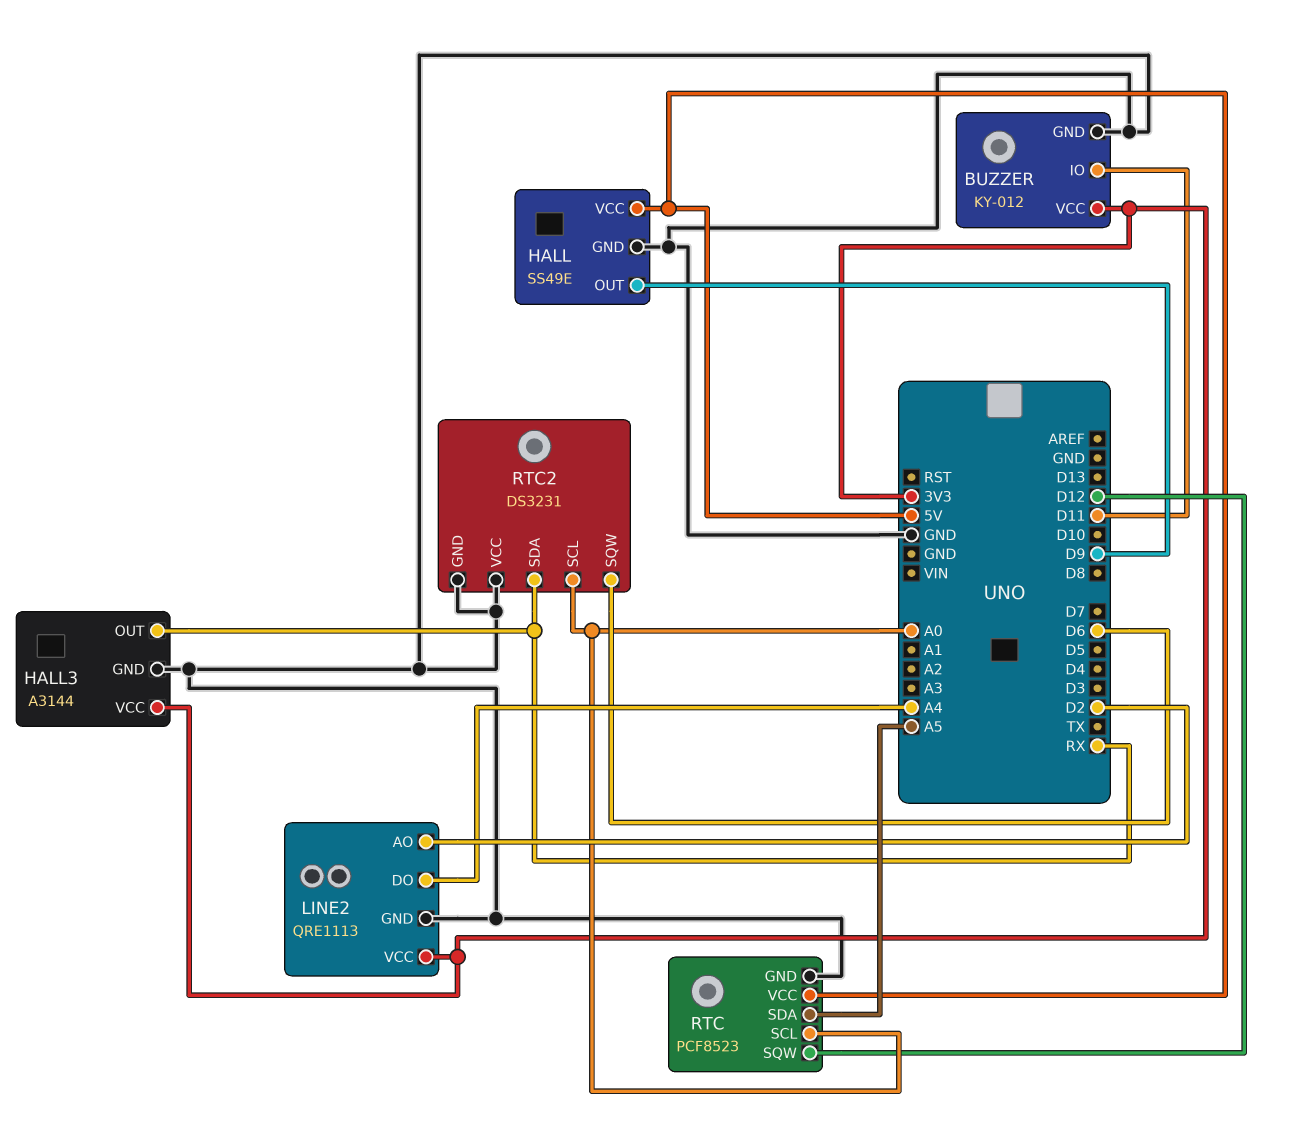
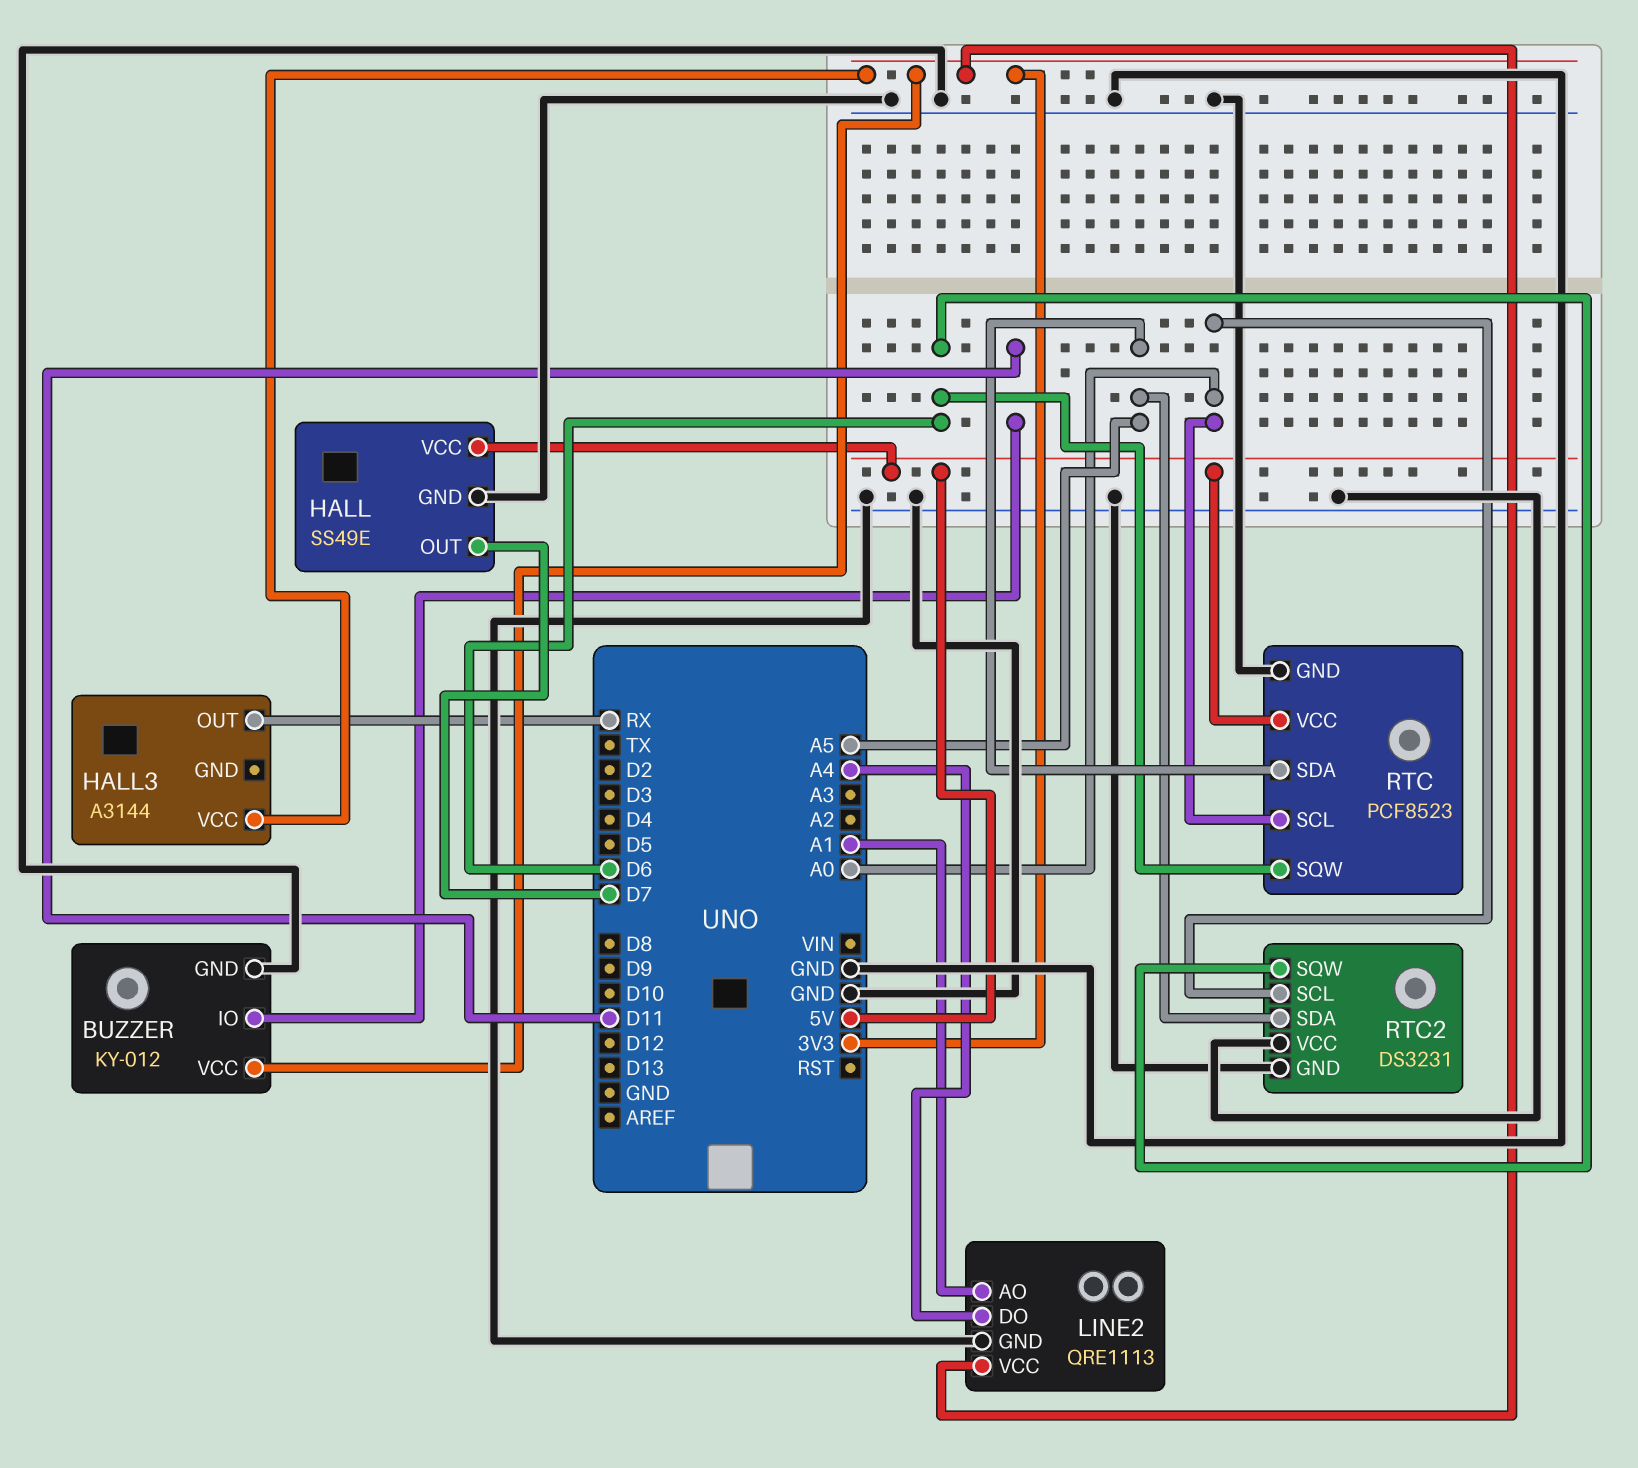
HALL pin OUT: D9 -> D7
HALL3 pin GND: GND -> none
LINE2 pin AO: D2 -> A1
RTC pin SQW: D12 -> D6
RTC2 pin SDA: RX -> A5

